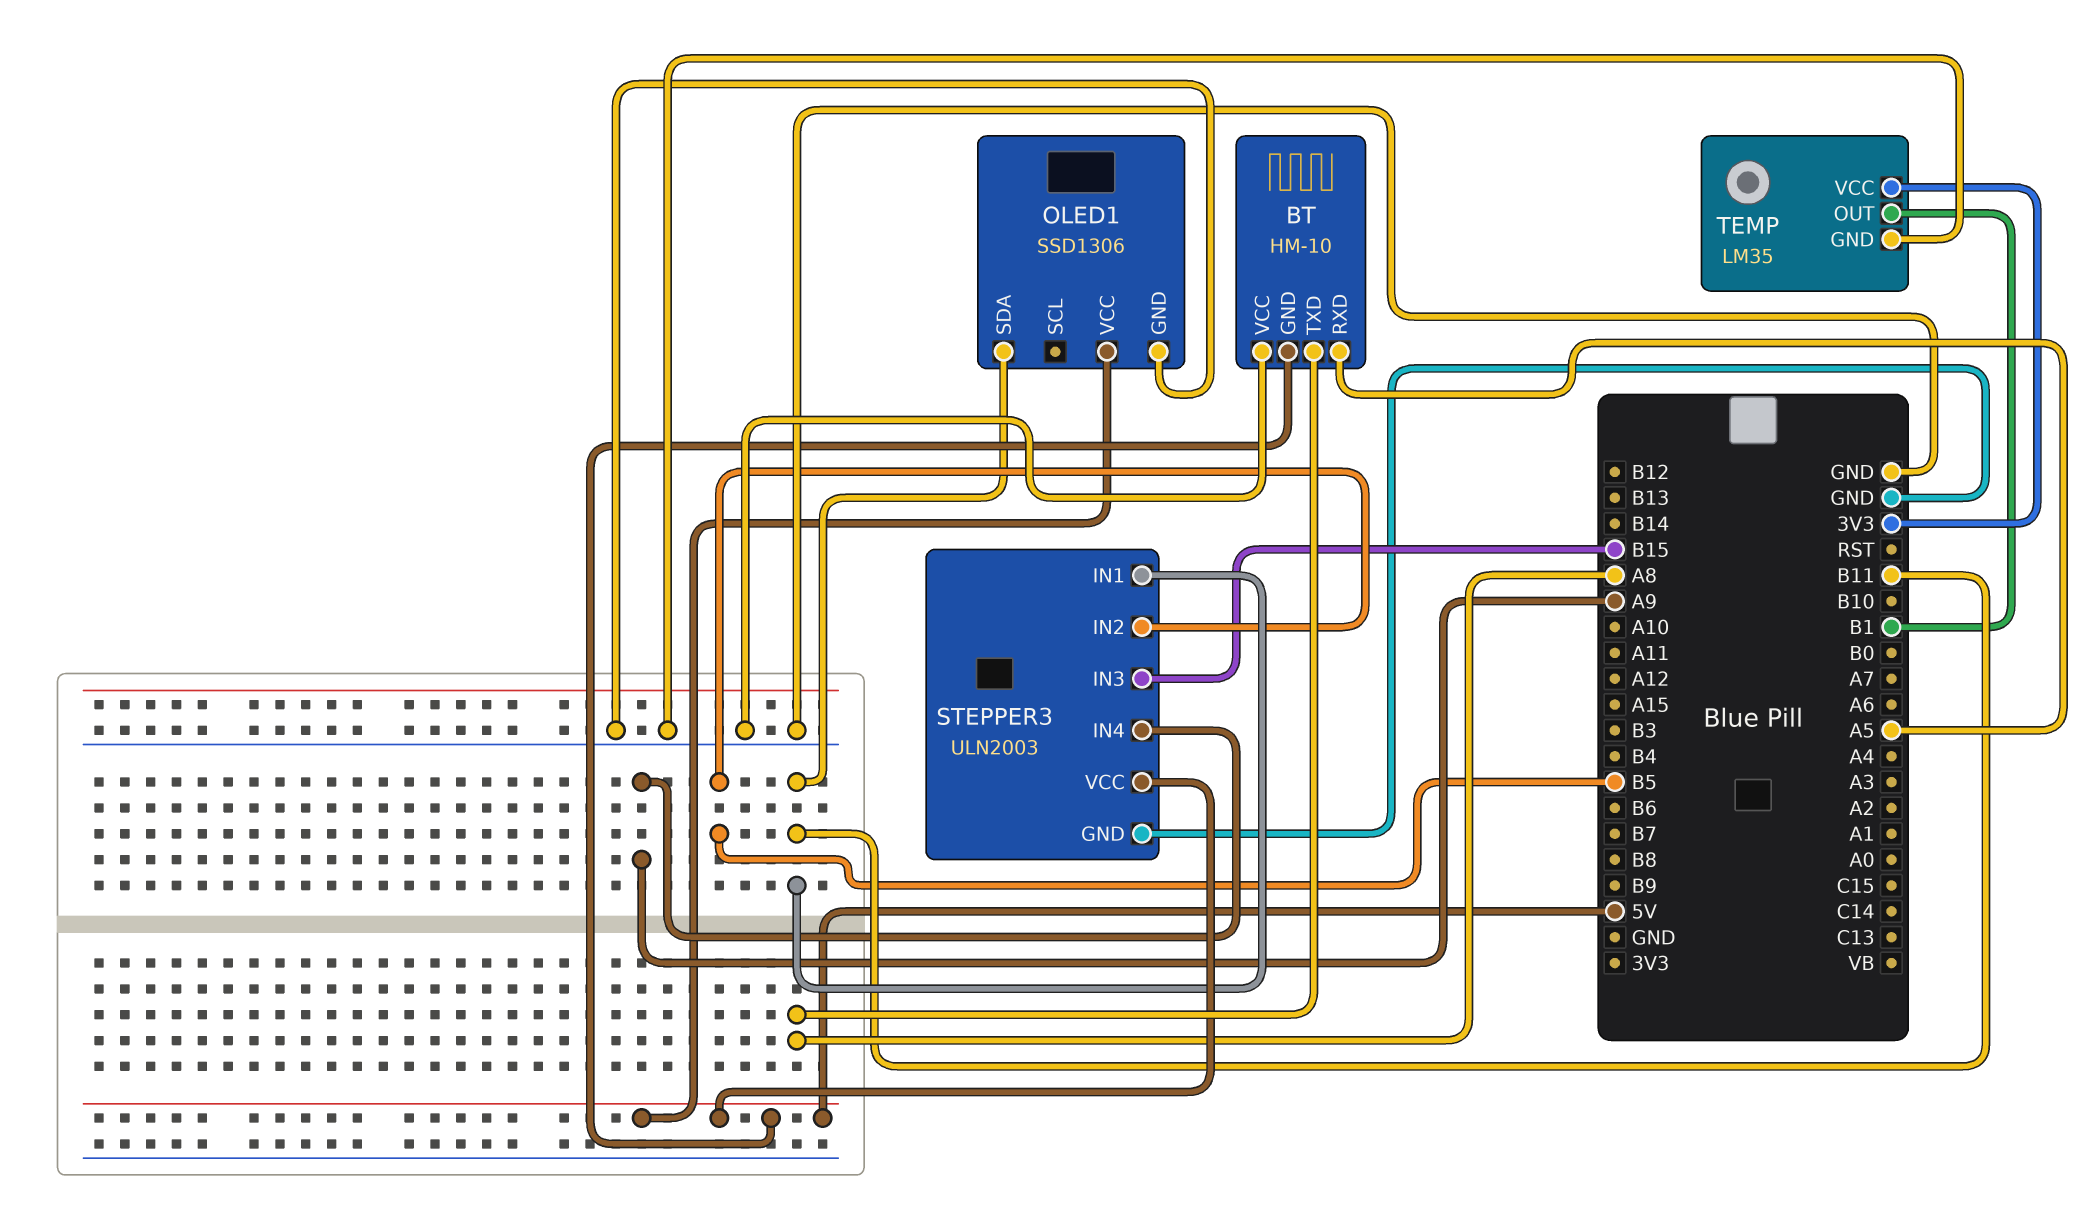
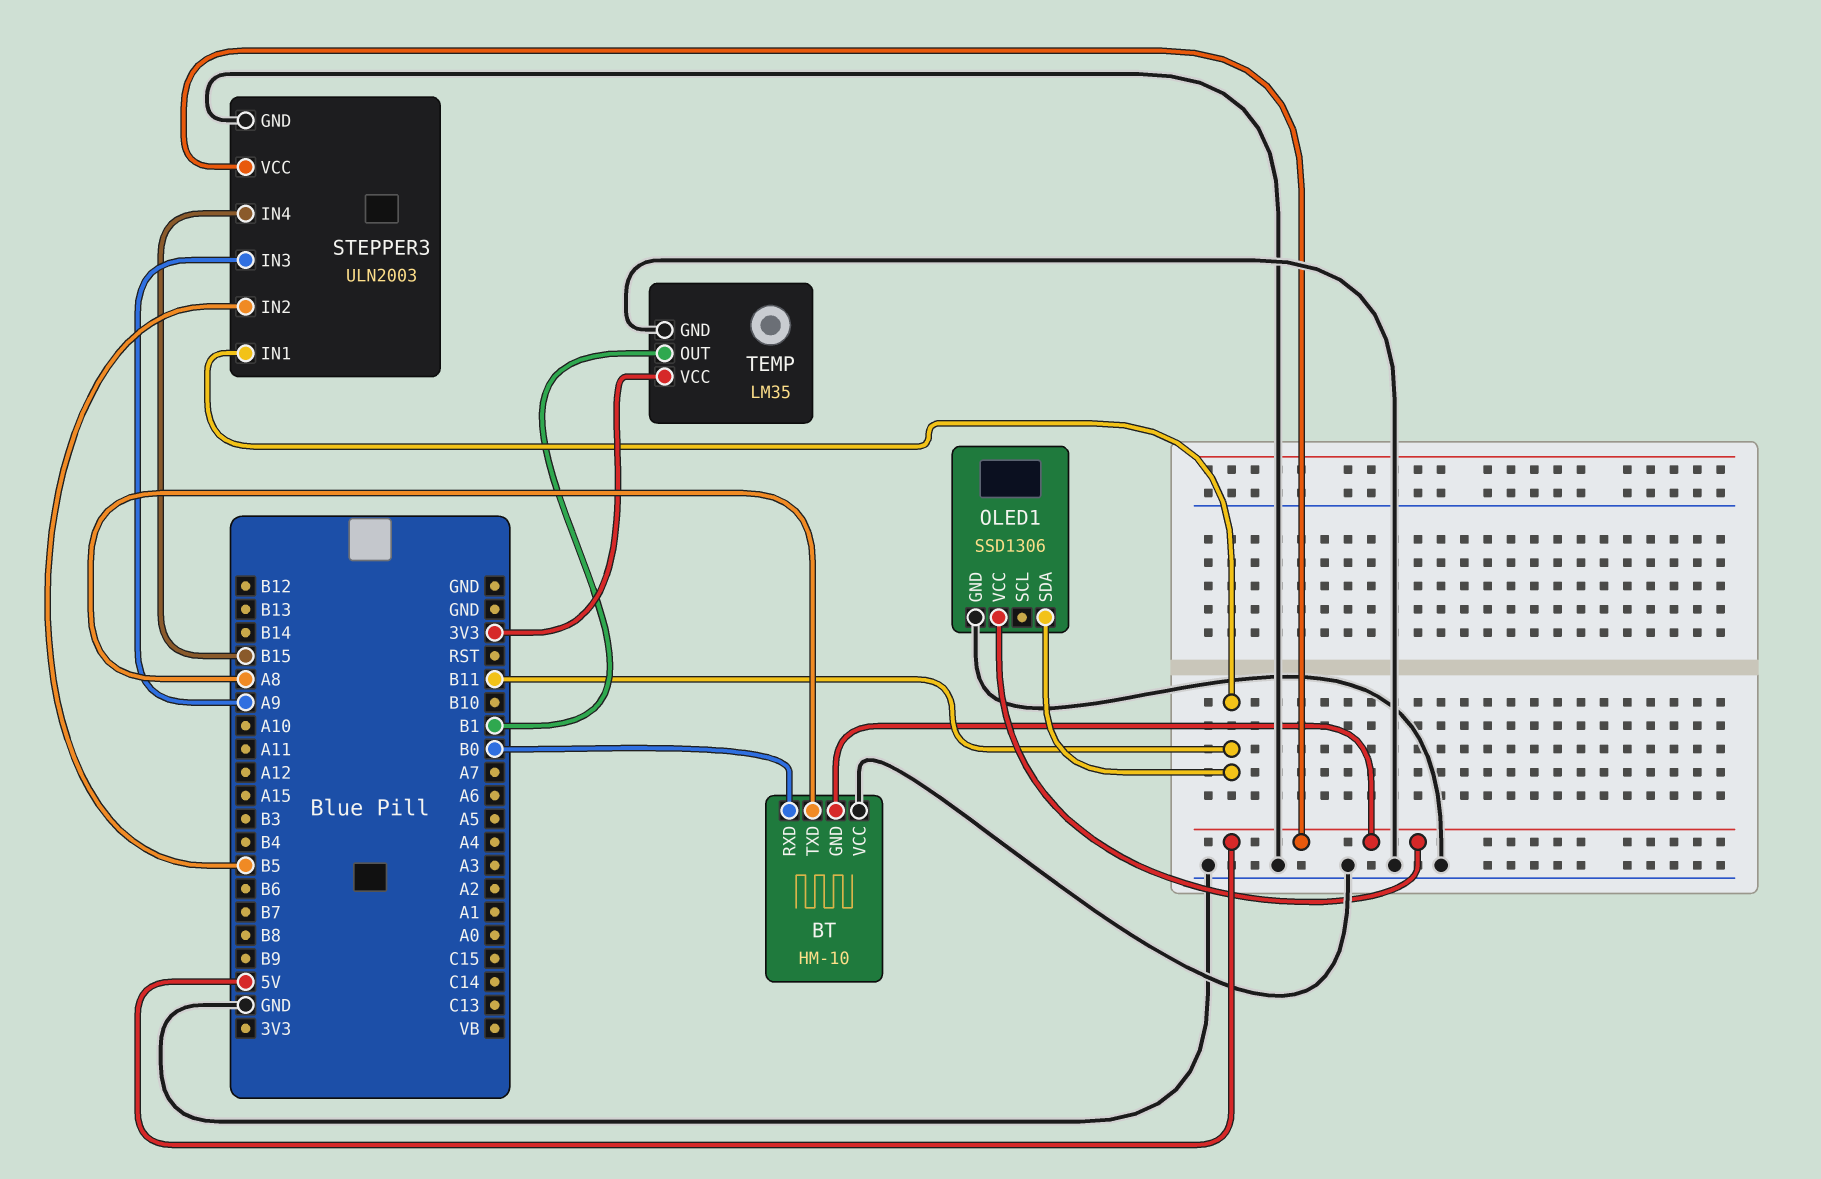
BT pin RXD: A5 -> B0
STEPPER3 pin IN3: B15 -> A9
STEPPER3 pin IN4: A9 -> B15

